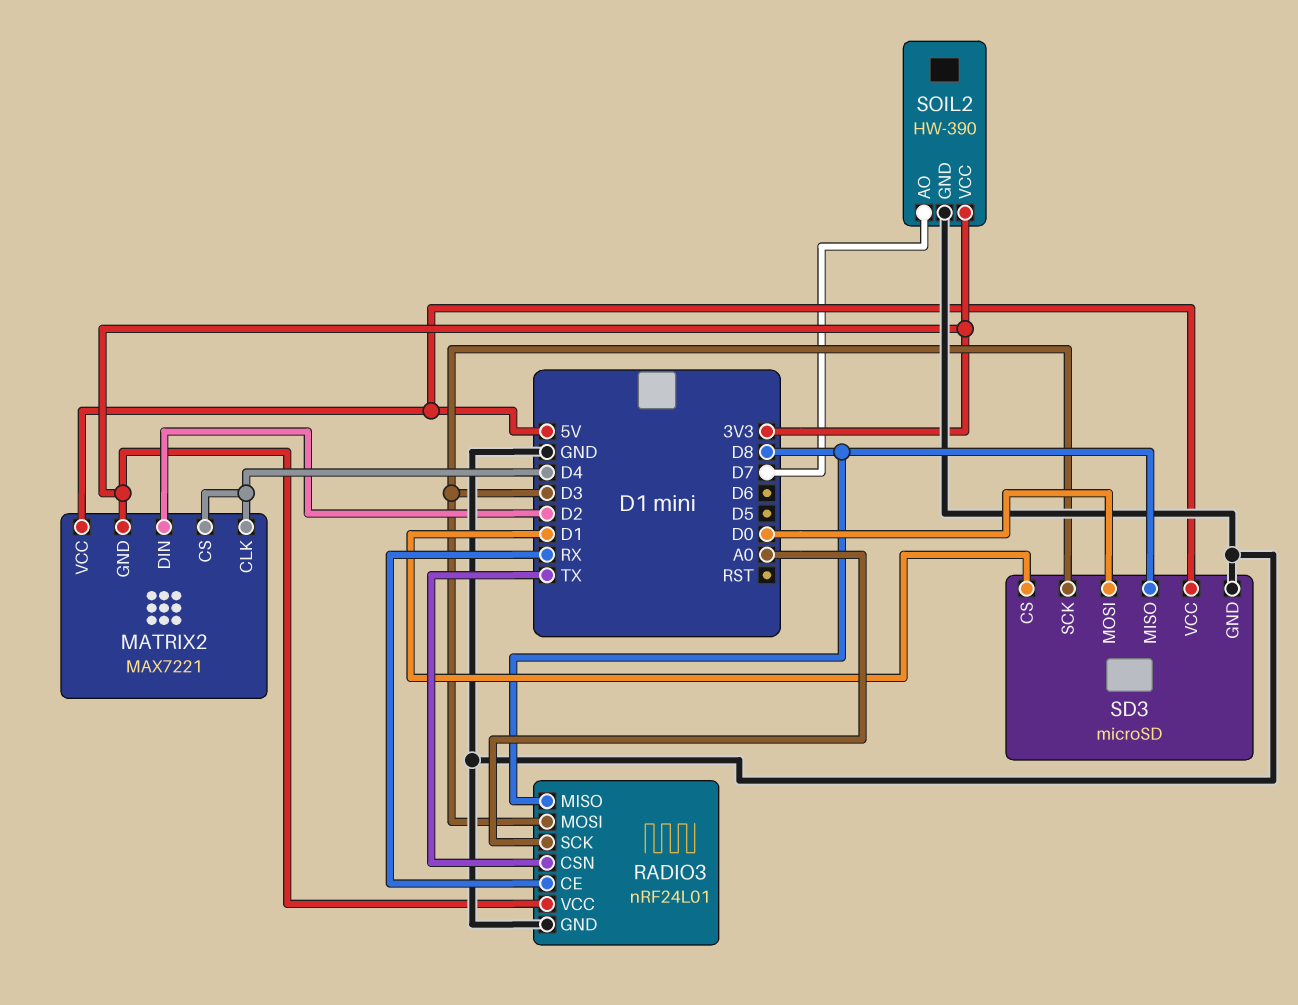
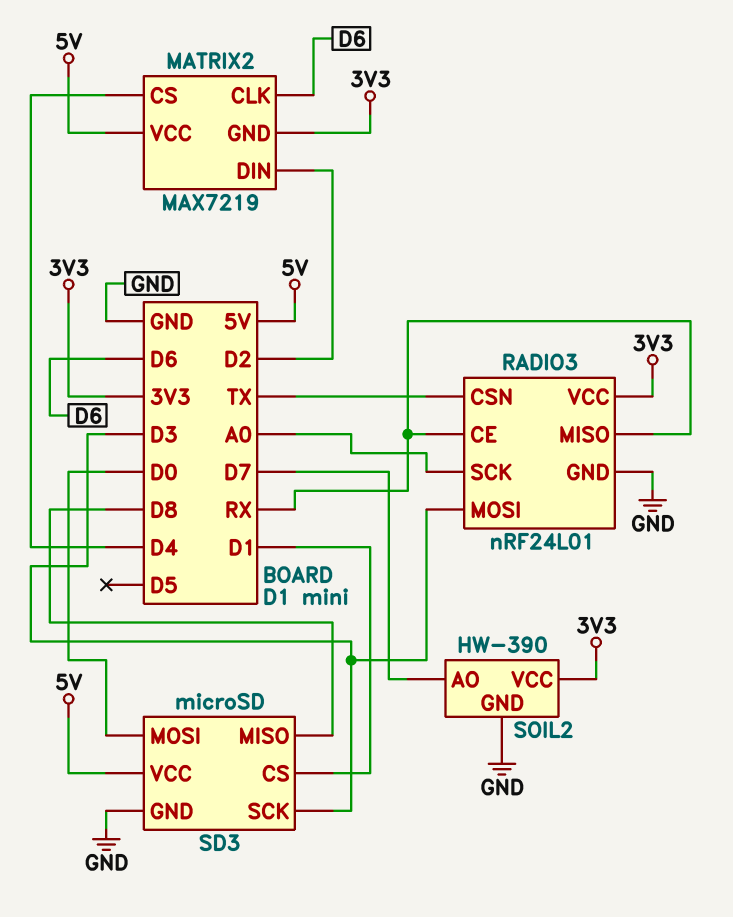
MATRIX2: MAX7221 -> MAX7219
MATRIX2 pin CLK: D4 -> D6
RADIO3 pin MISO: D8 -> RX

